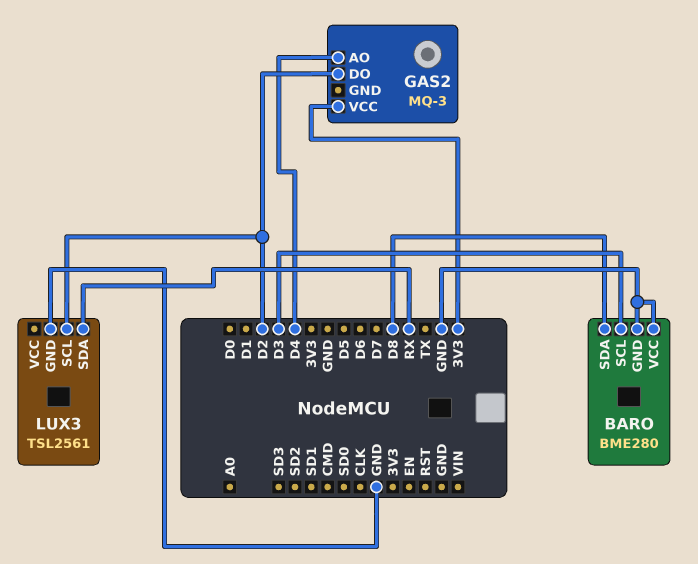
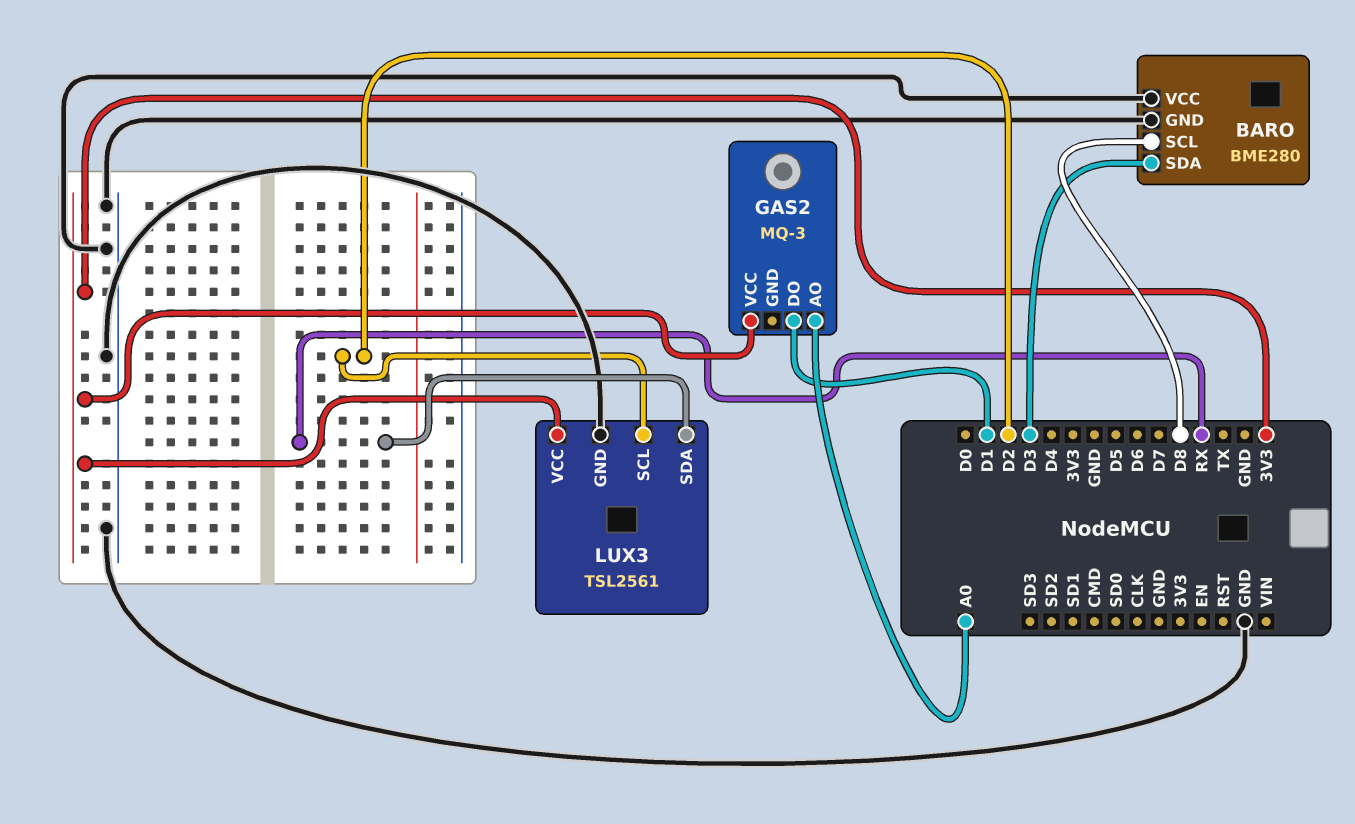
BARO pin SCL: D3 -> D8
BARO pin SDA: D8 -> D3
GAS2 pin AO: D4 -> A0
GAS2 pin DO: D2 -> D1
LUX3 pin VCC: none -> 3V3

